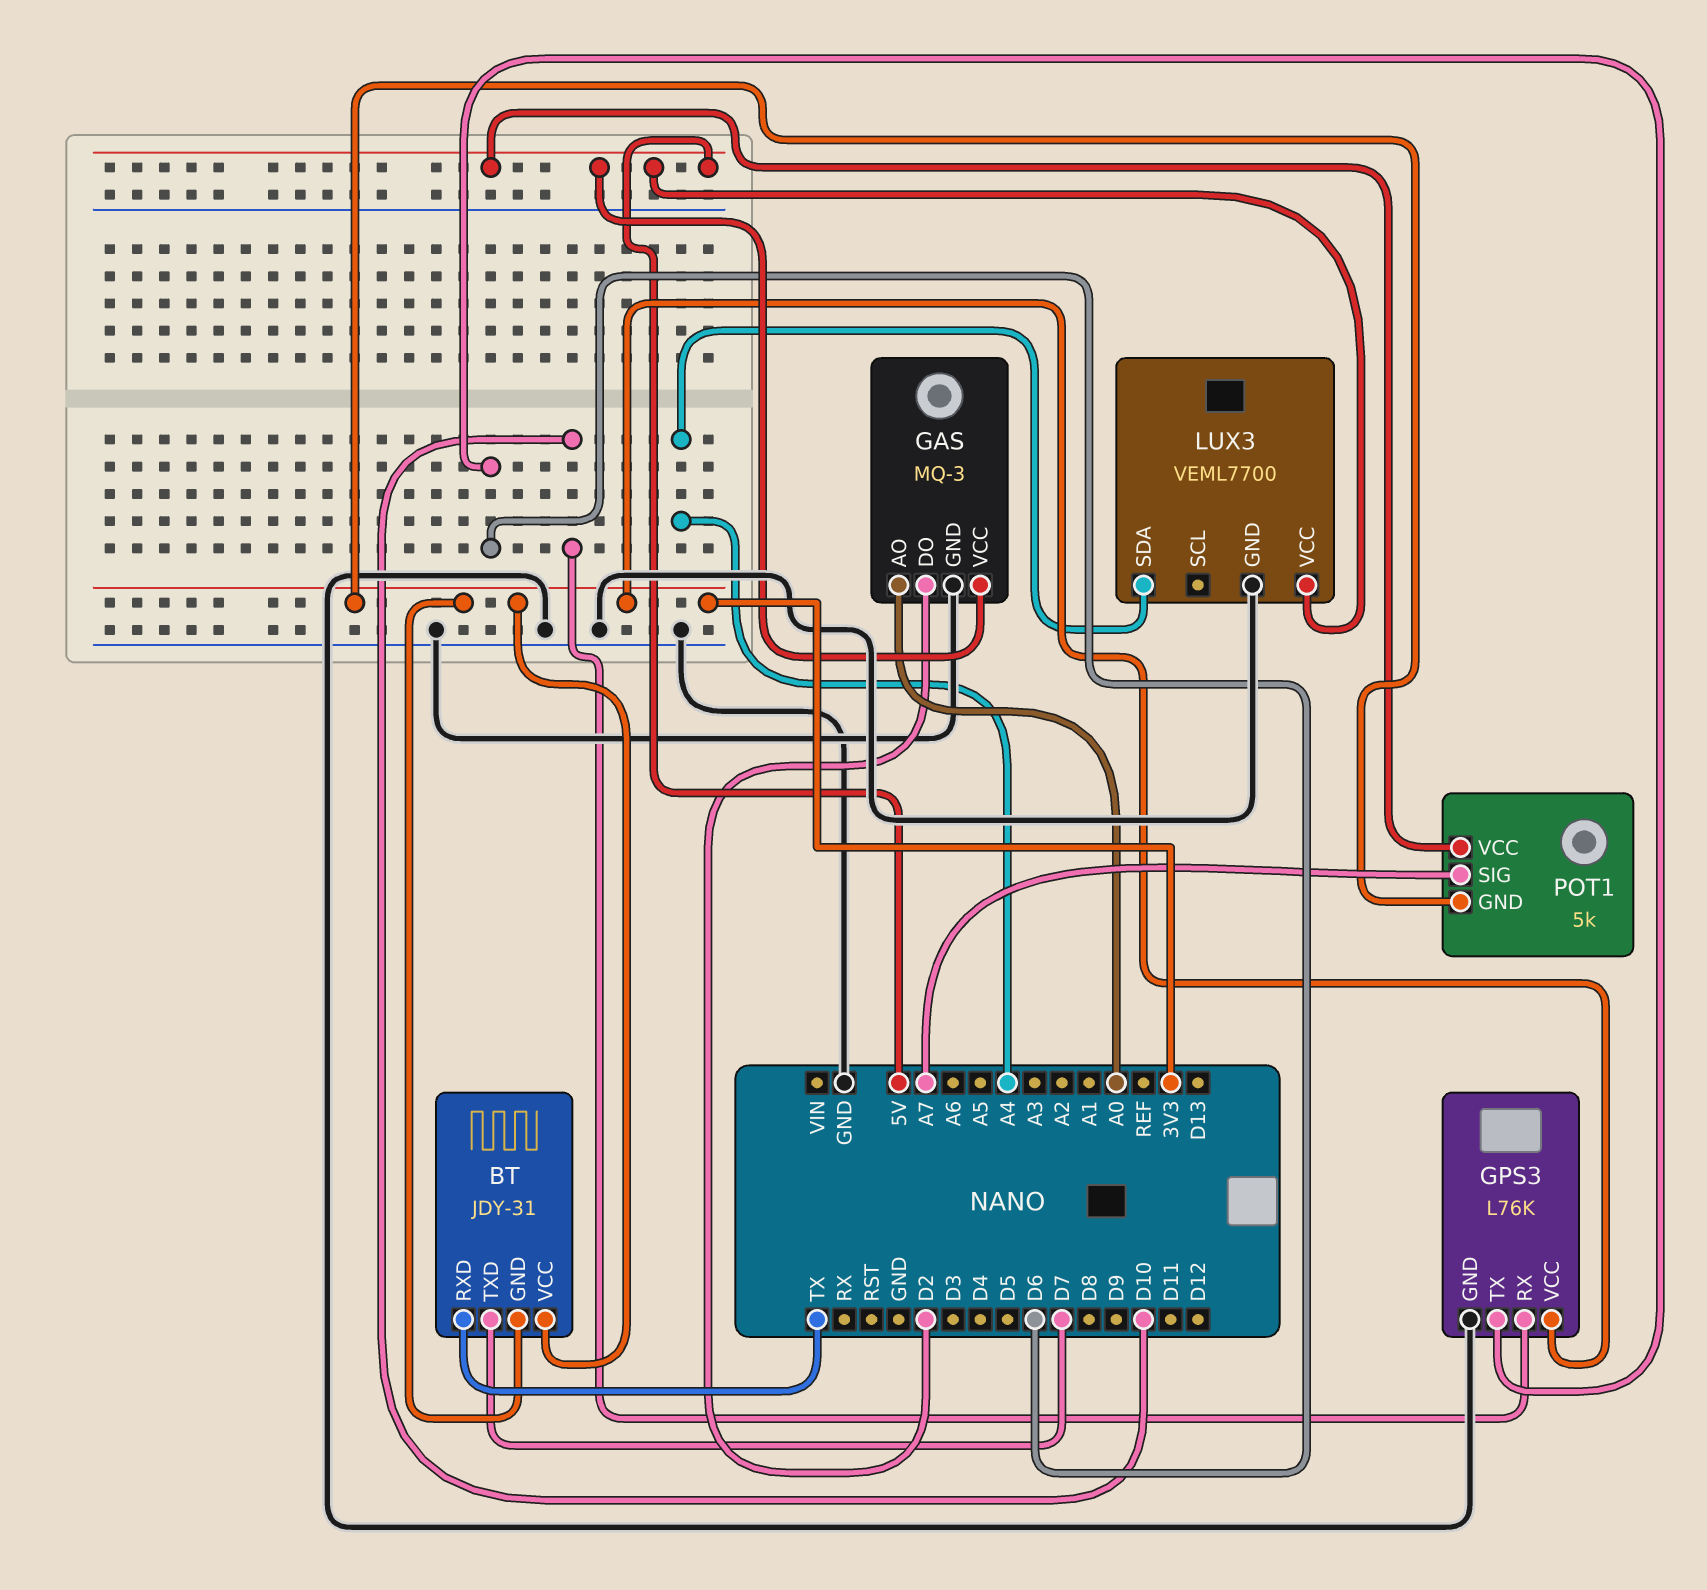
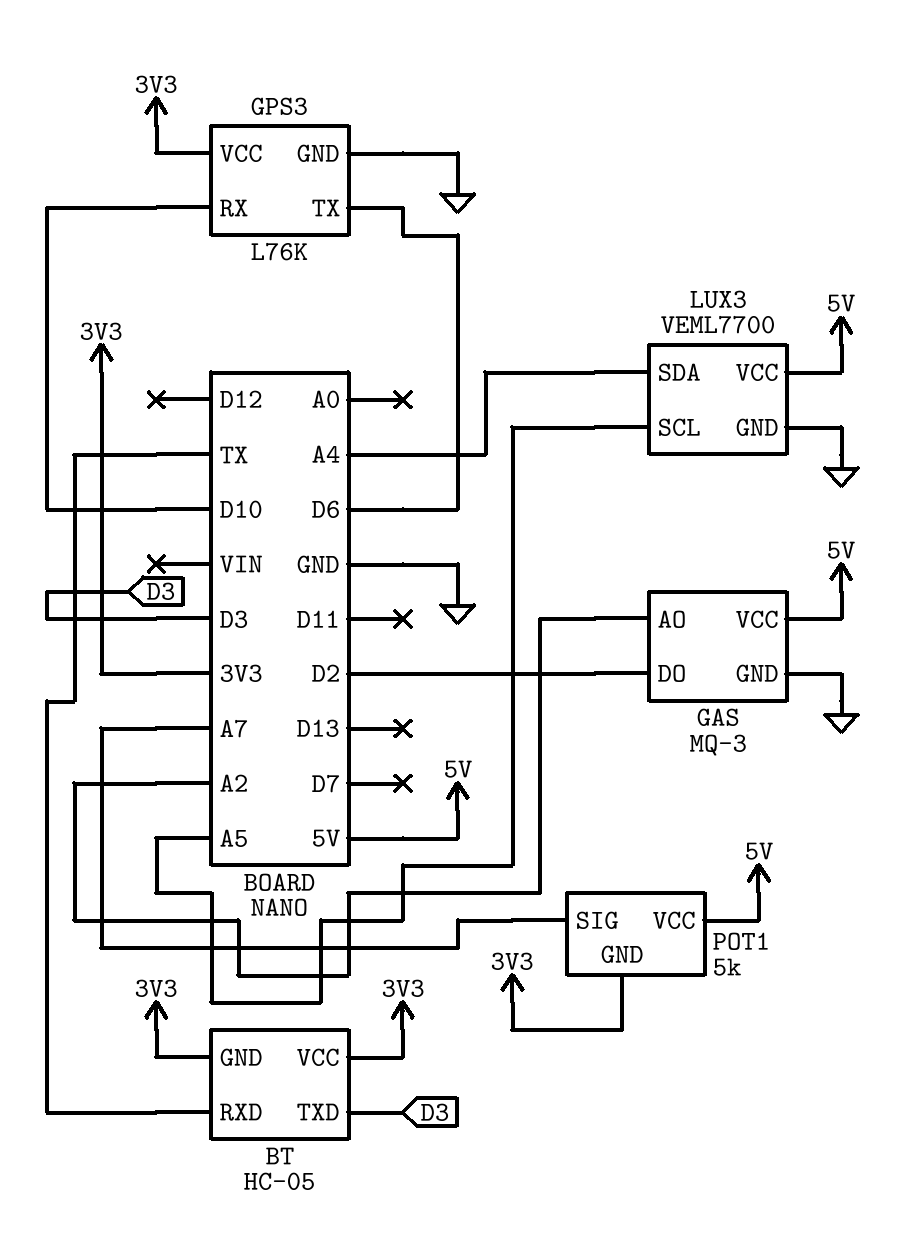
BT: JDY-31 -> HC-05
BT pin TXD: D7 -> D3
GAS pin AO: A0 -> A2
LUX3 pin SCL: none -> A5

